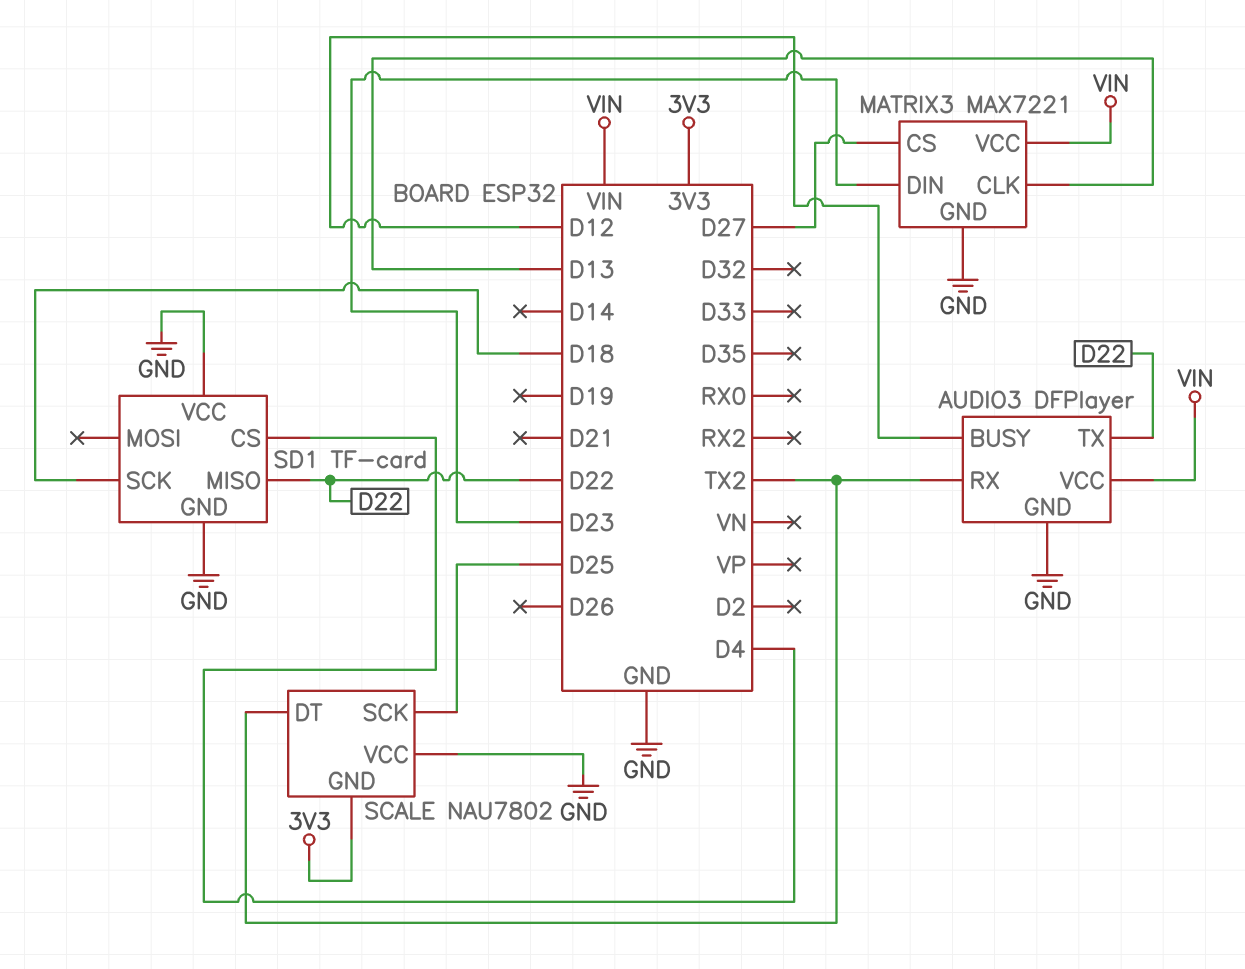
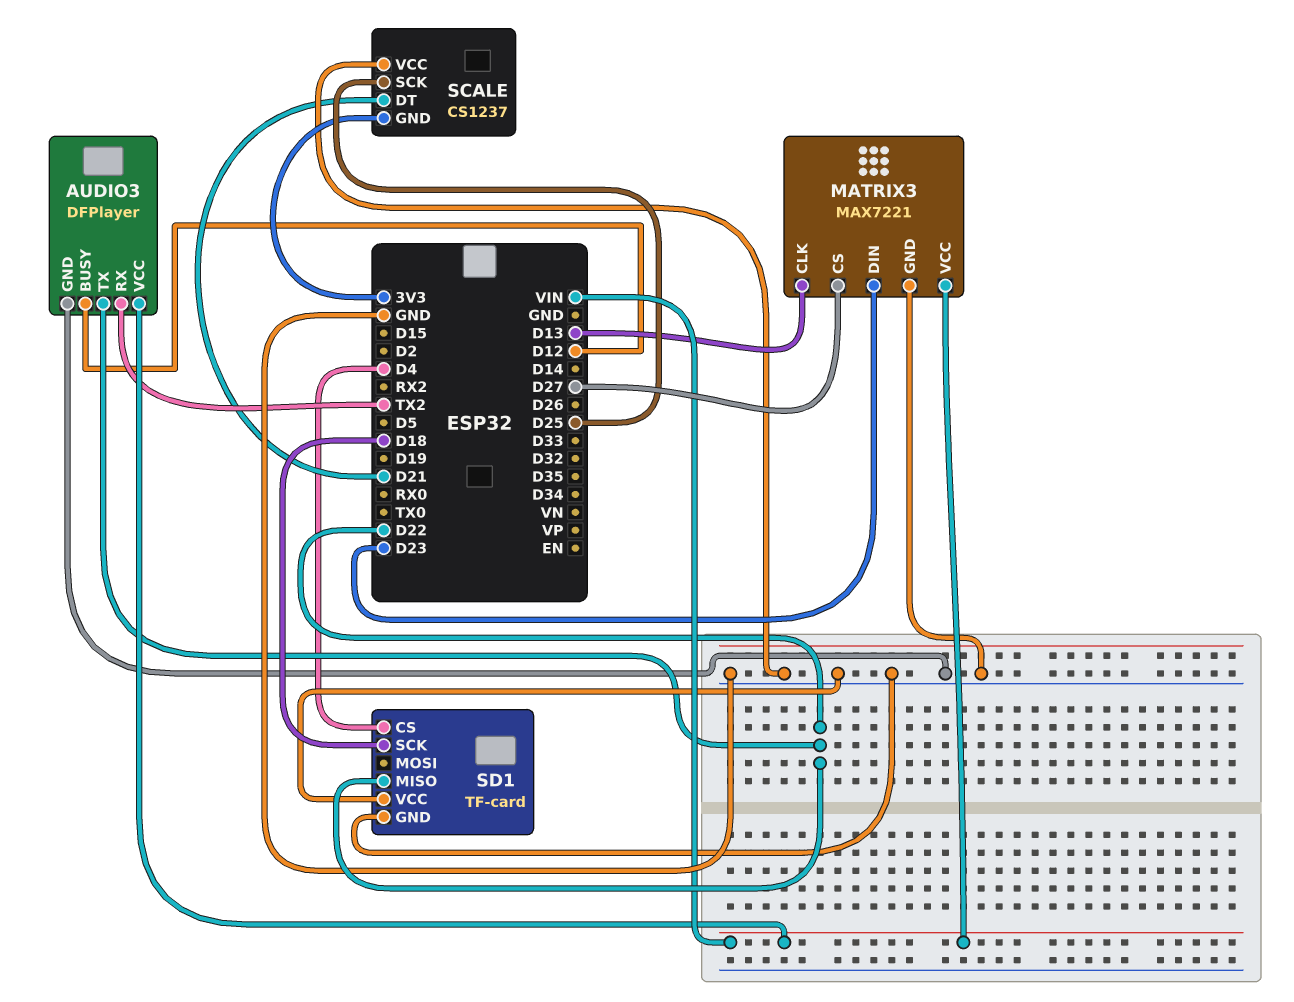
SCALE: NAU7802 -> CS1237
SCALE pin DT: TX2 -> D21

